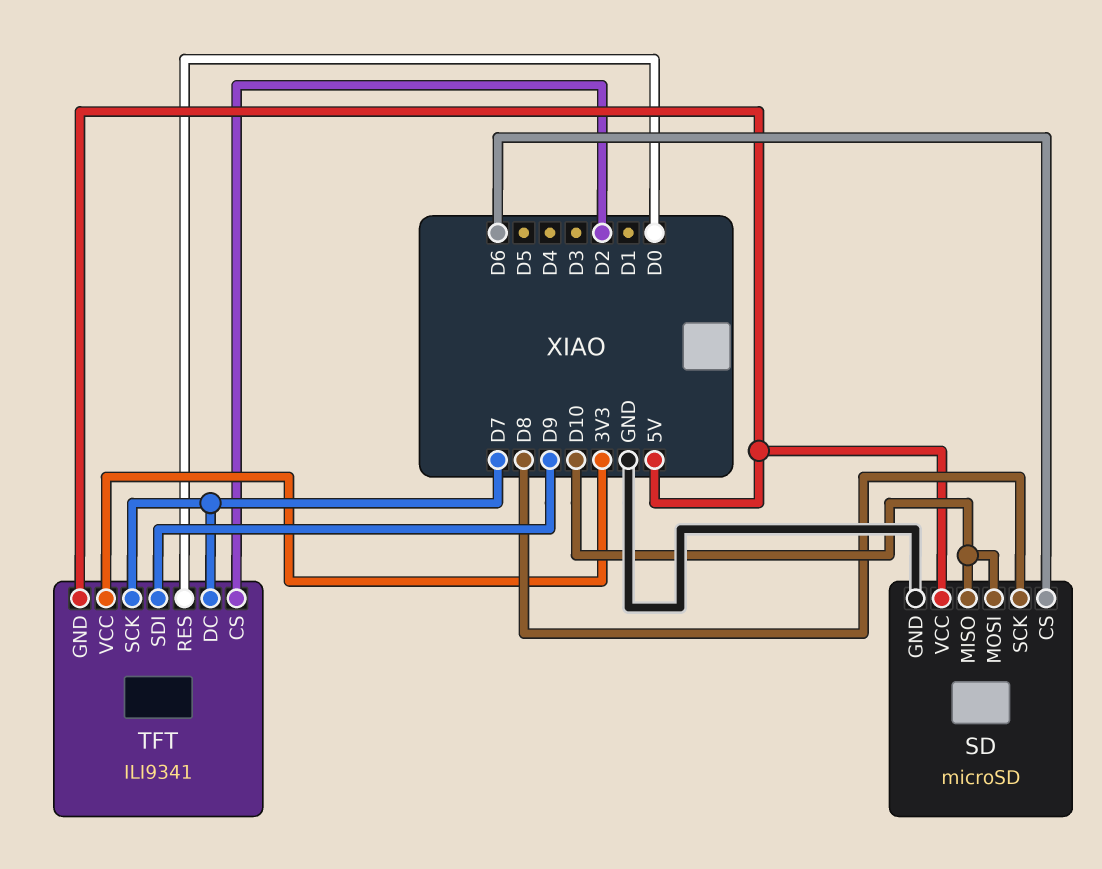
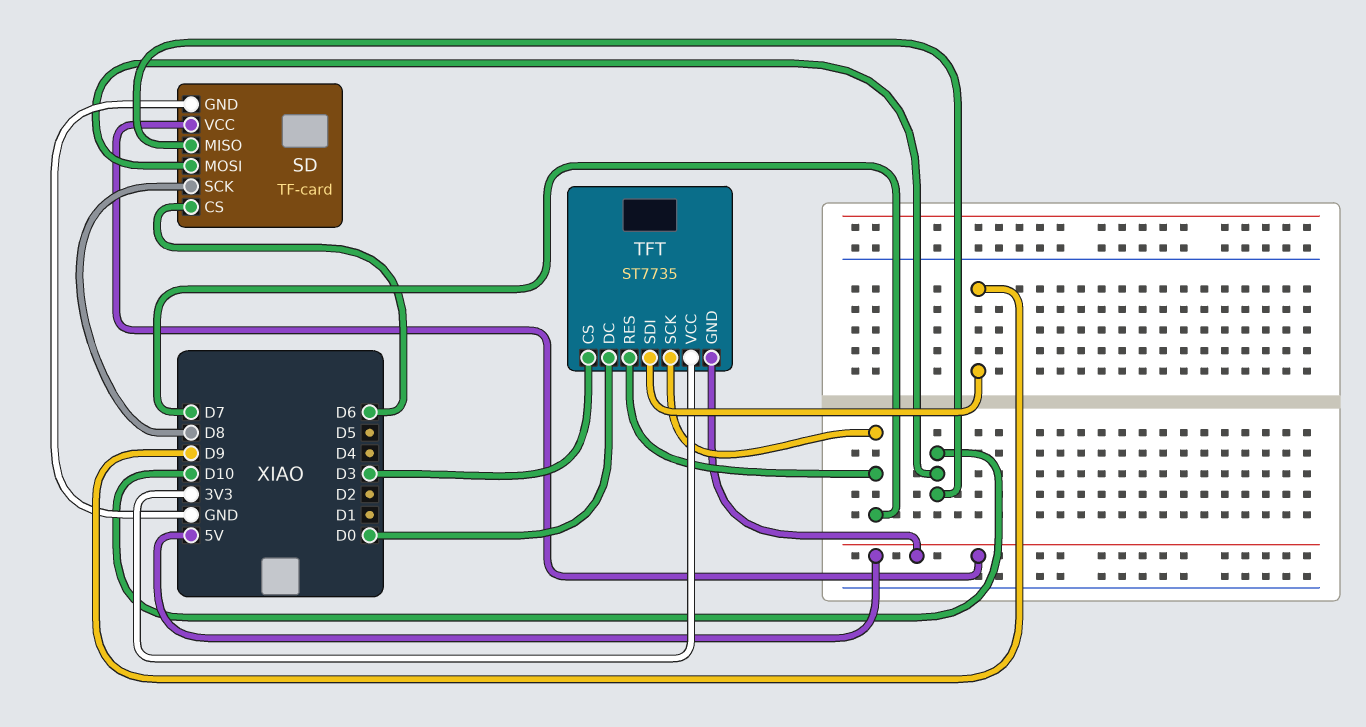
SD: microSD -> TF-card
TFT: ILI9341 -> ST7735
TFT pin CS: D2 -> D3
TFT pin DC: D7 -> D0
TFT pin RES: D0 -> D7

